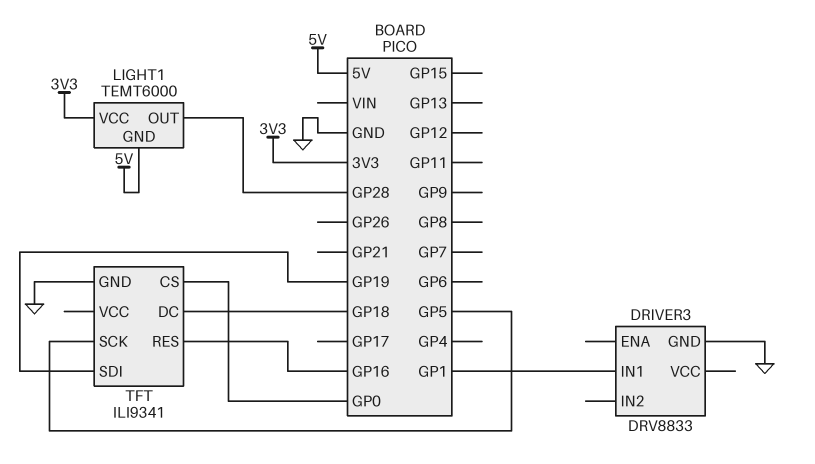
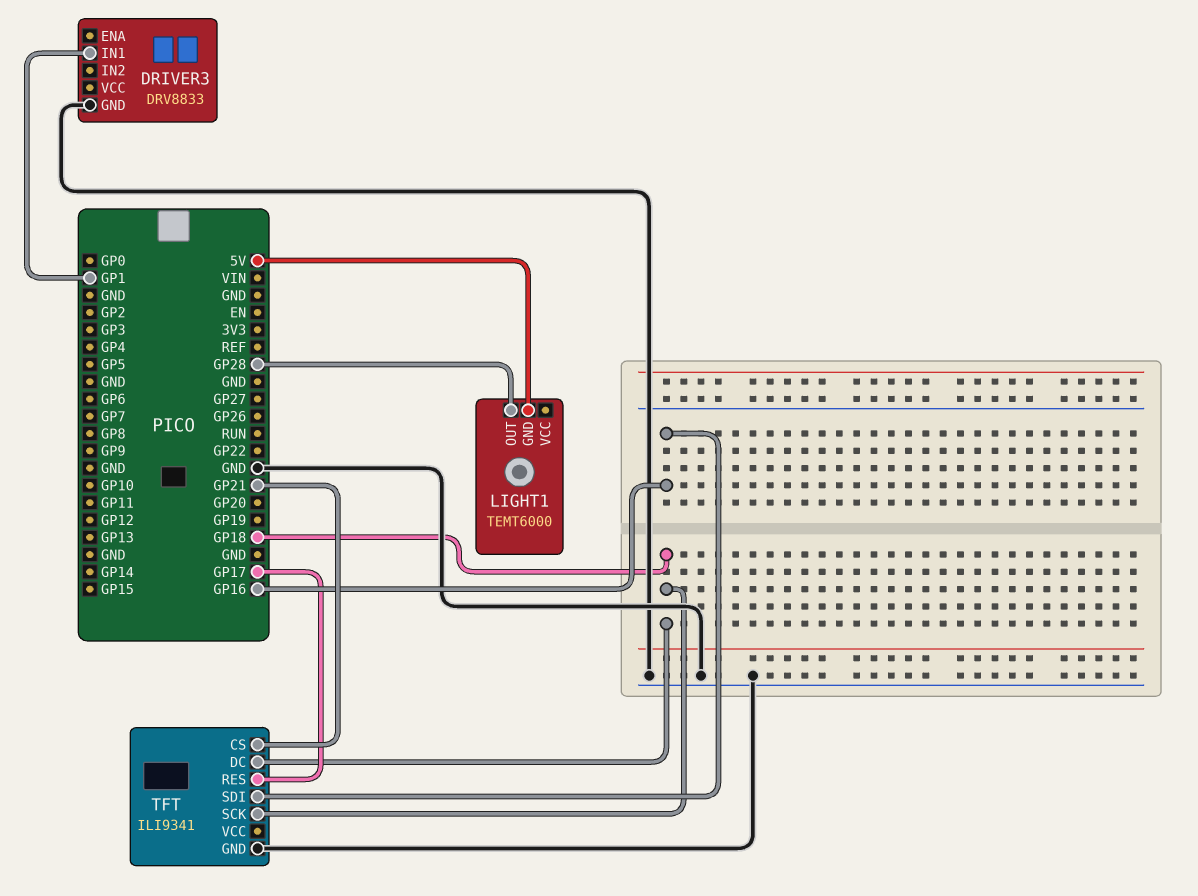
LIGHT1 pin VCC: 3V3 -> none
TFT pin CS: GP0 -> GP21
TFT pin RES: GP16 -> GP17
TFT pin SCK: GP5 -> GP18
TFT pin SDI: GP19 -> GP16

